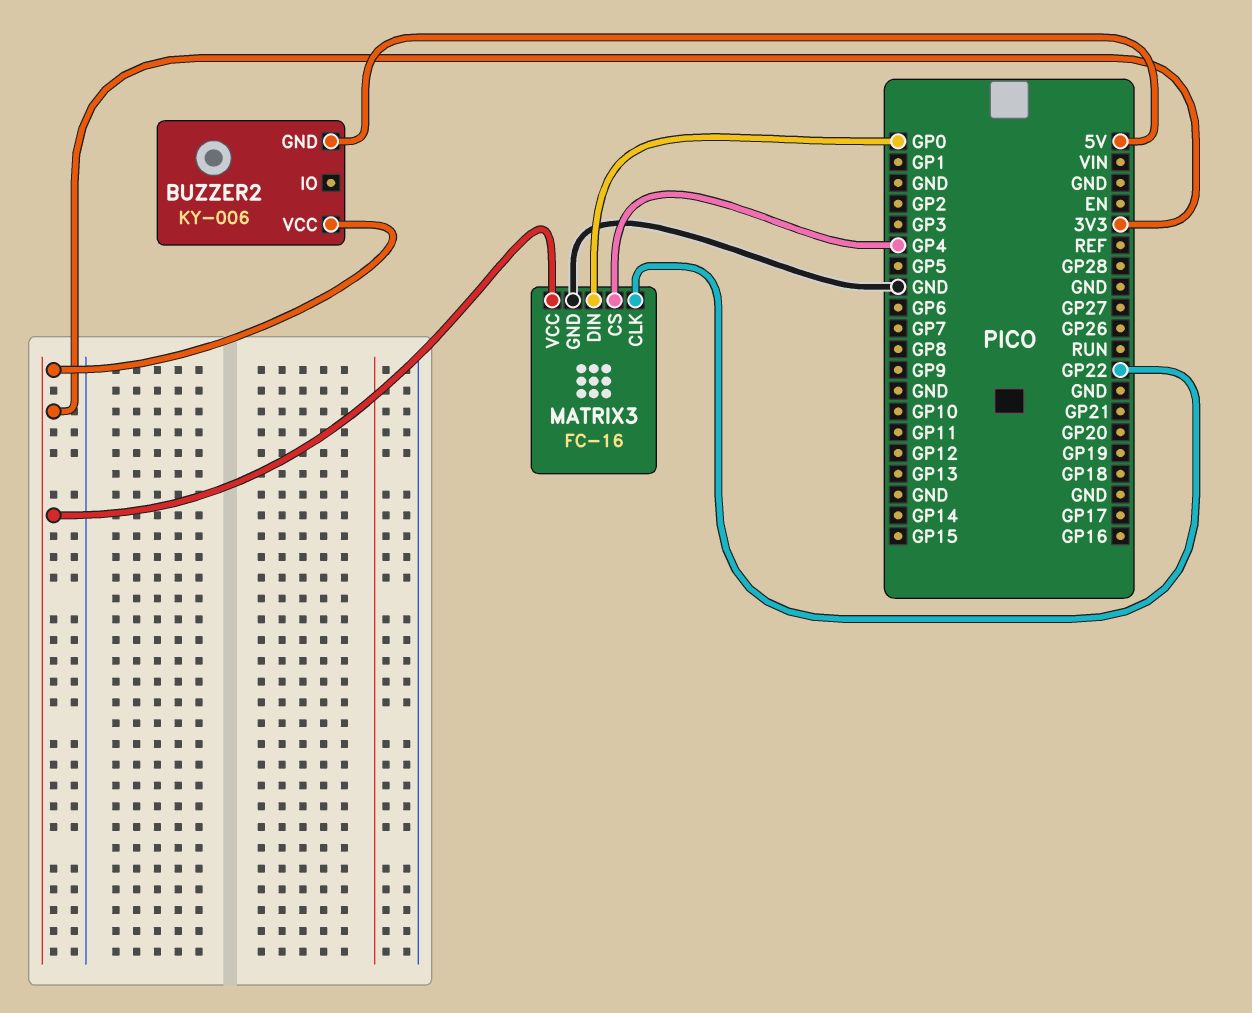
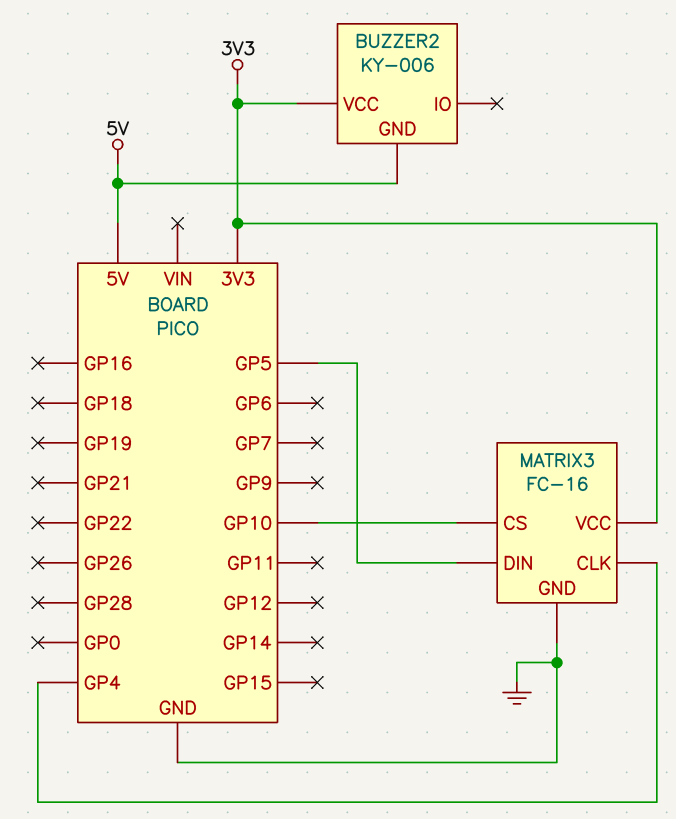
MATRIX3 pin CLK: GP22 -> GP4
MATRIX3 pin CS: GP4 -> GP10
MATRIX3 pin DIN: GP0 -> GP5

